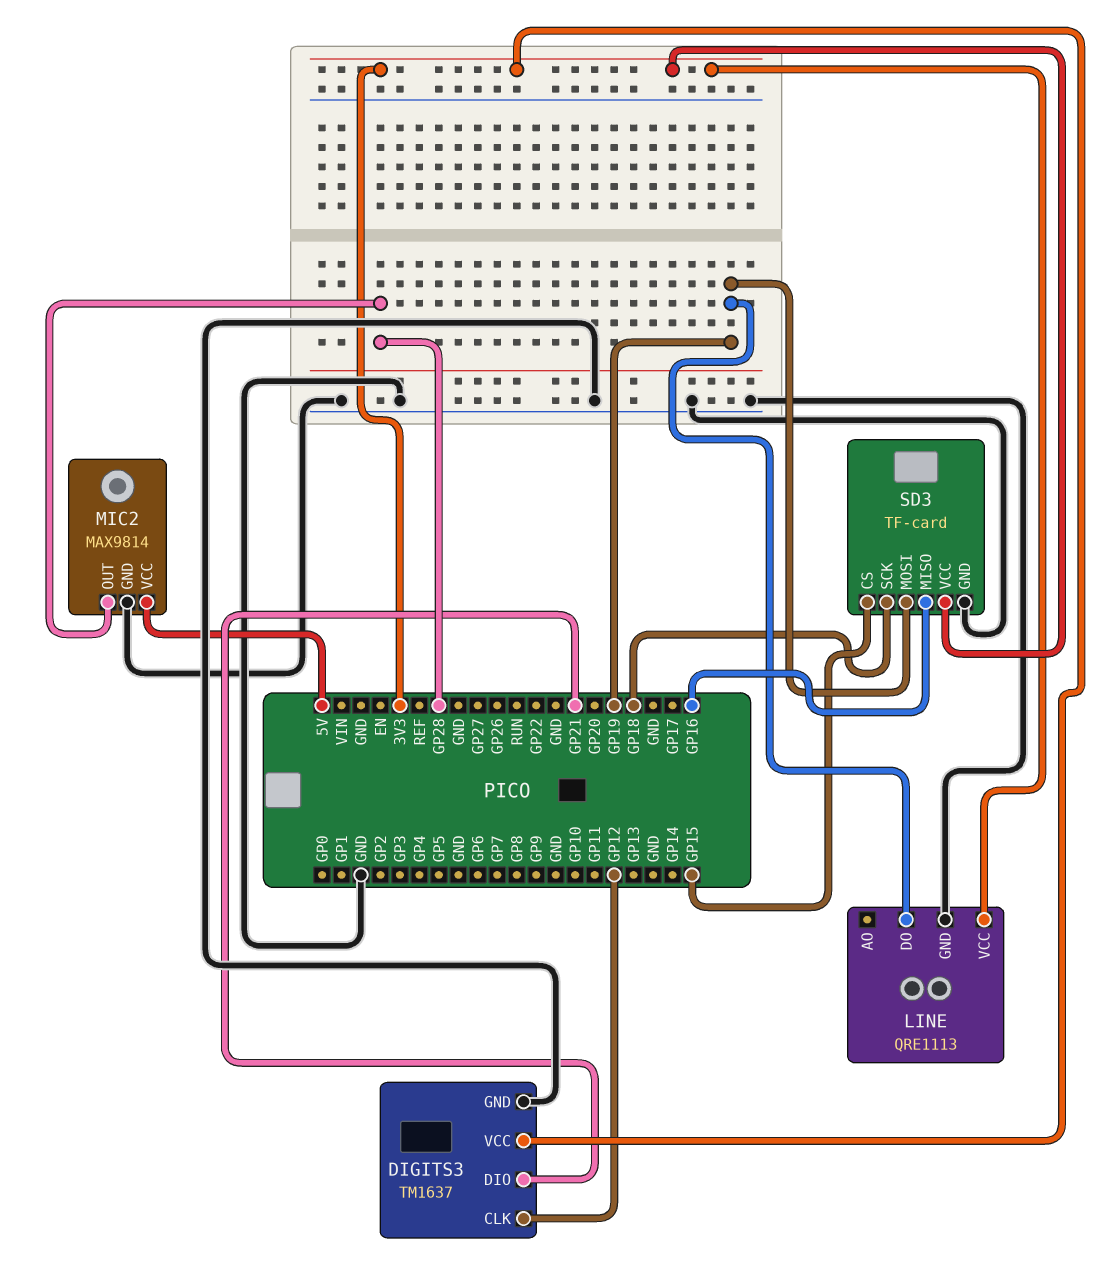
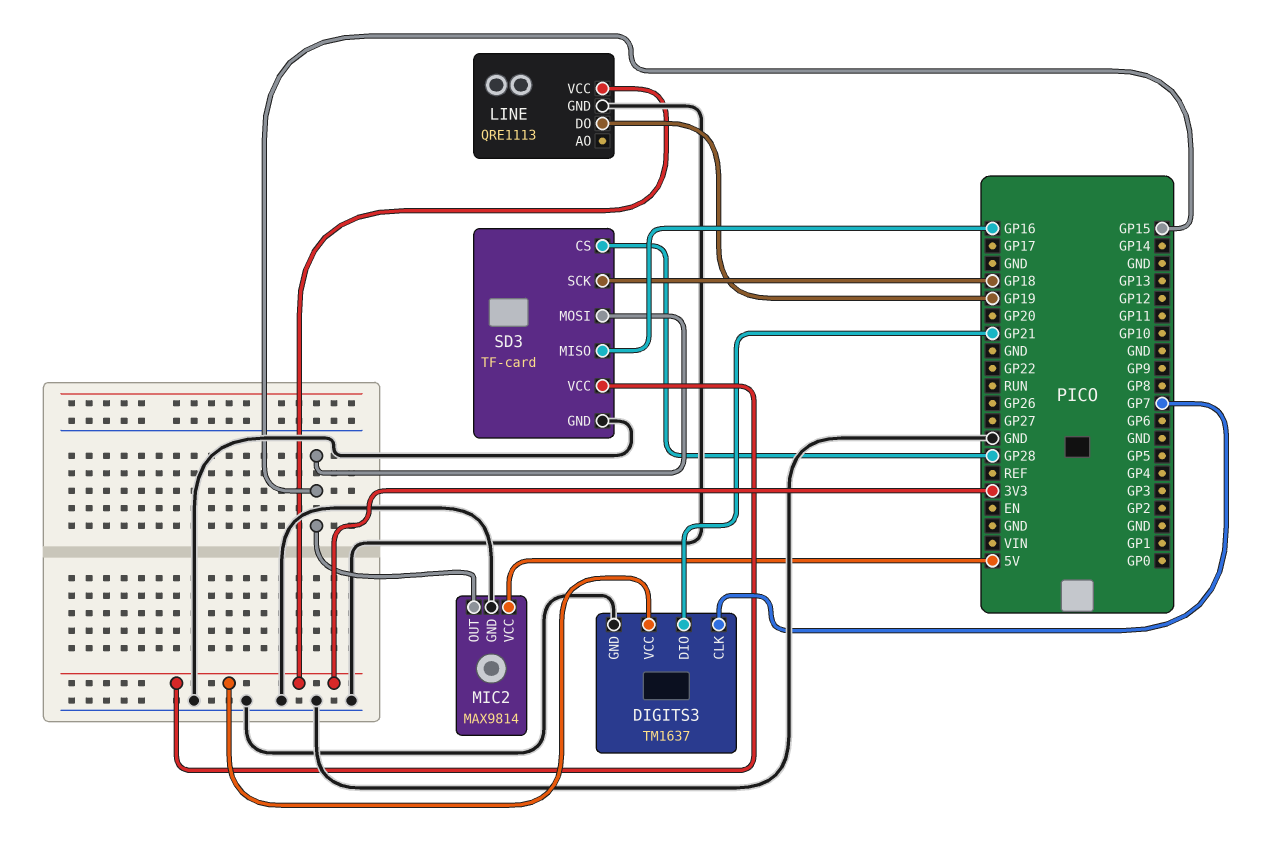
DIGITS3 pin CLK: GP12 -> GP7
MIC2 pin OUT: GP28 -> GP15
SD3 pin CS: GP15 -> GP28
SD3 pin MOSI: GP19 -> GP15

